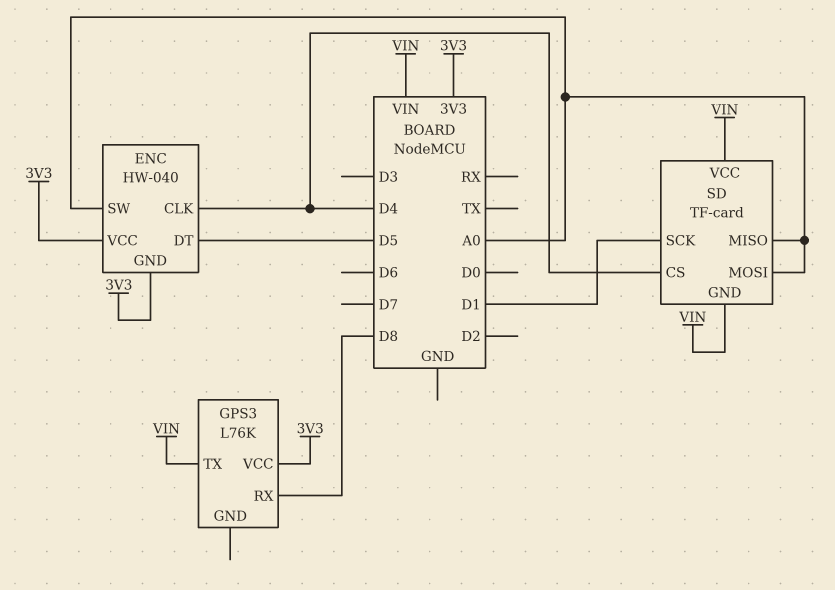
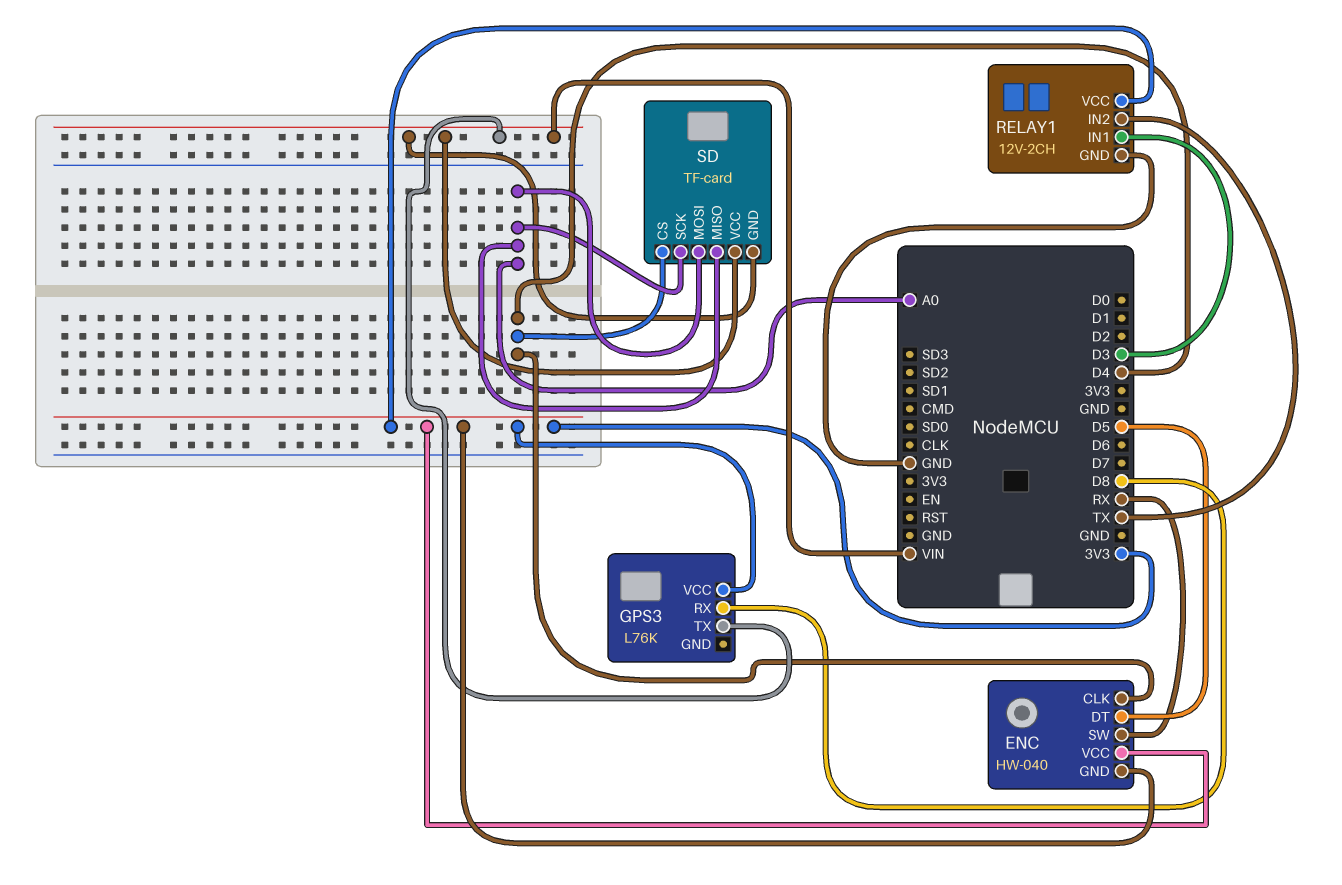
ENC pin SW: A0 -> RX
RELAY1: none -> 12V-2CH
RELAY1 pin GND: none -> GND
RELAY1 pin IN1: none -> D3
RELAY1 pin IN2: none -> TX
RELAY1 pin VCC: none -> 3V3
SD pin SCK: D1 -> A0

